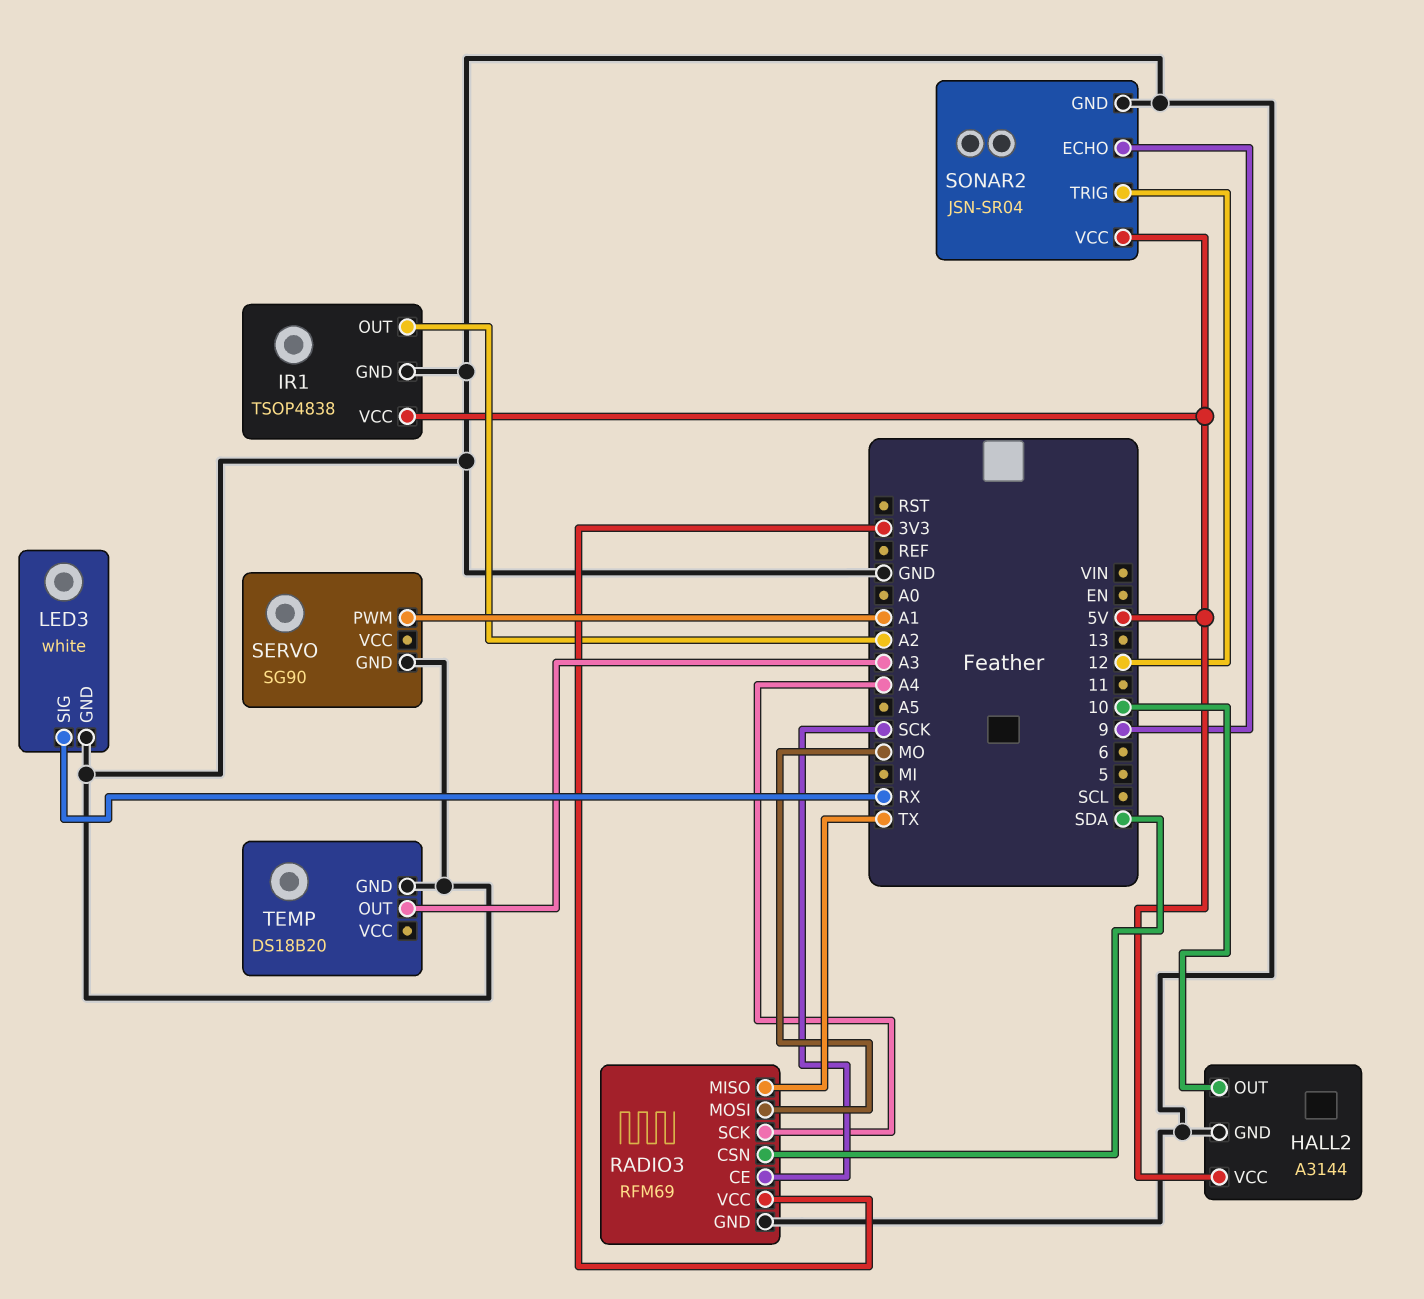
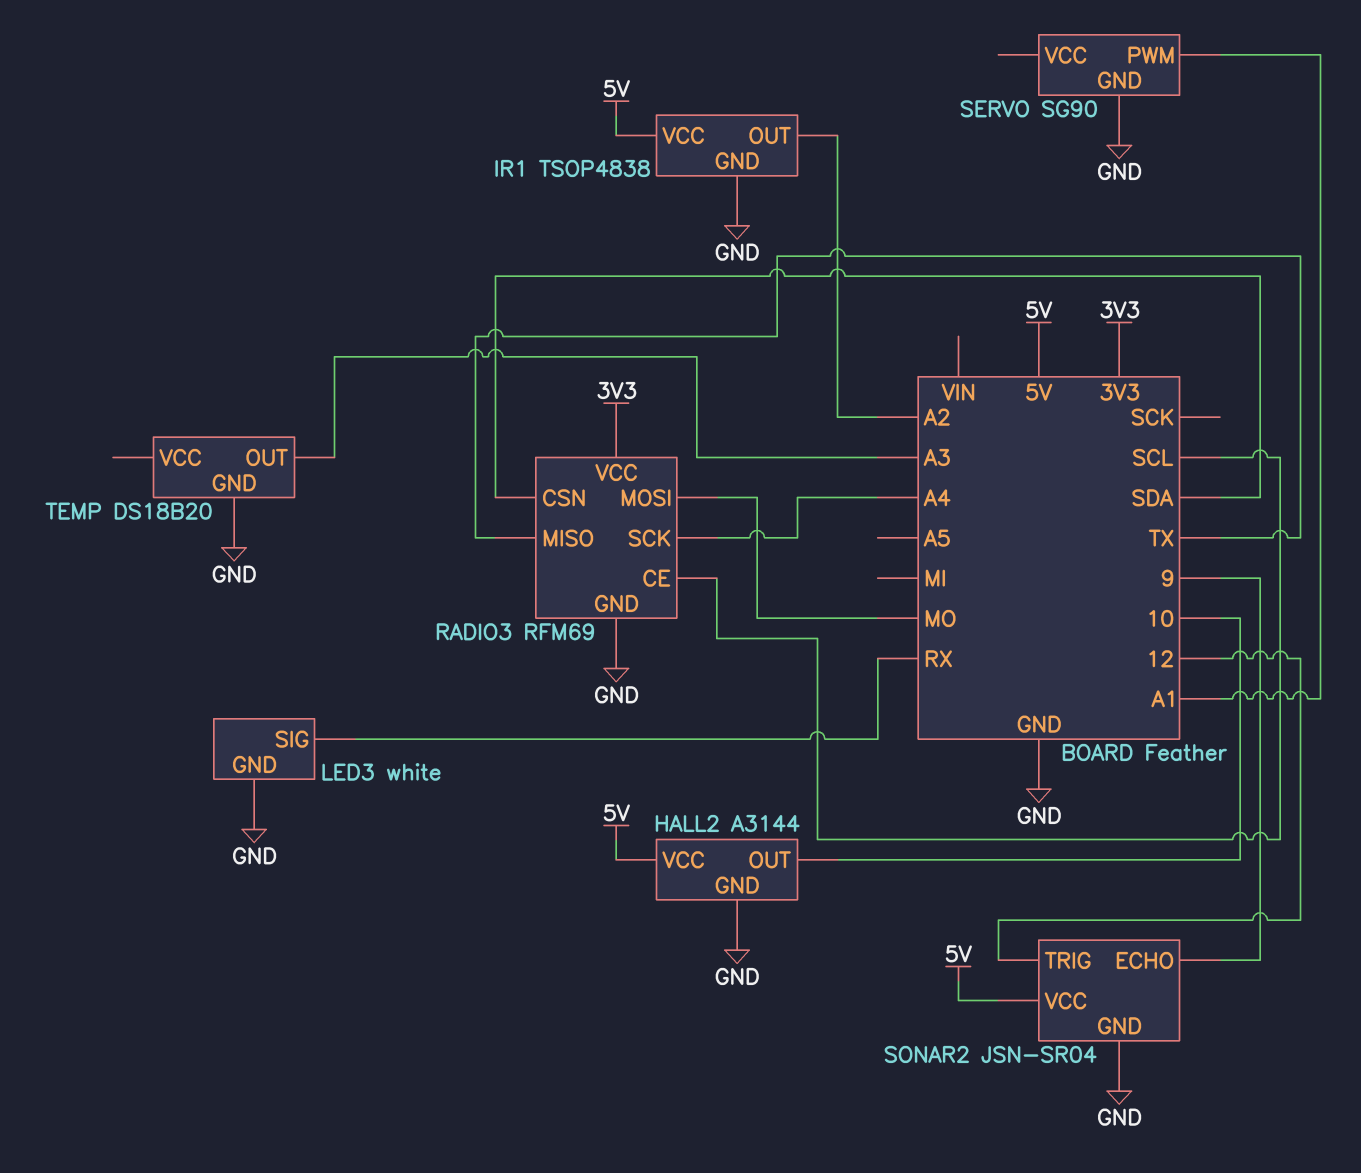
RADIO3 pin CE: SCK -> SCL

